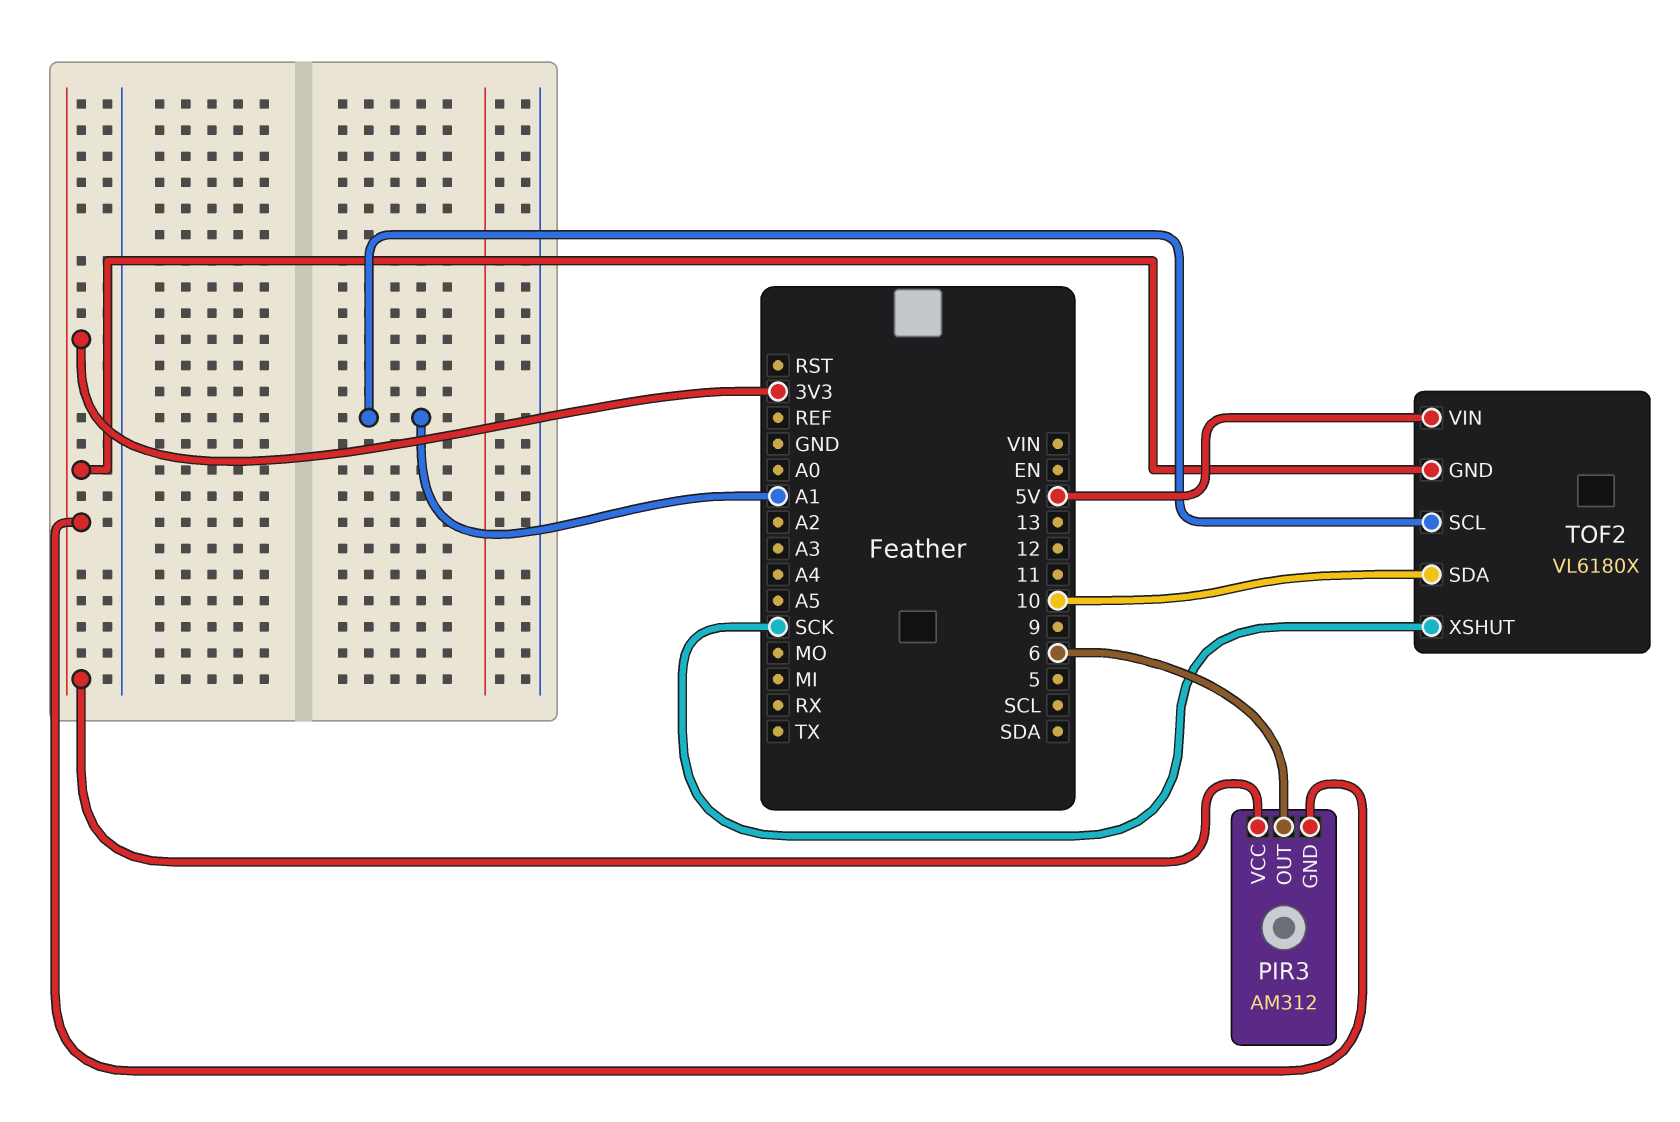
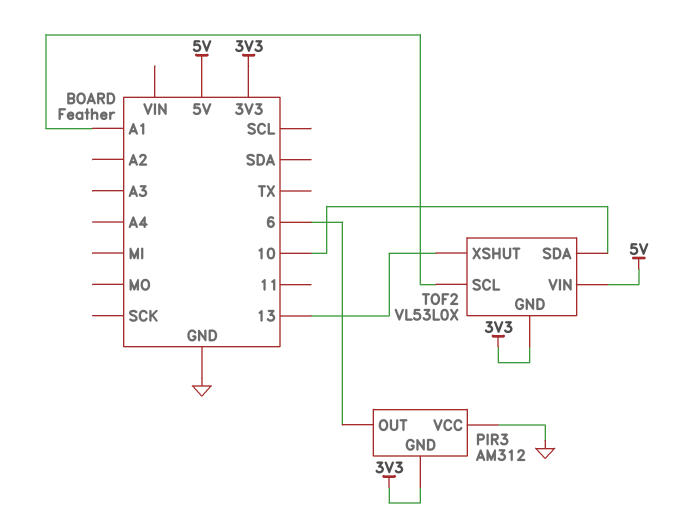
PIR3 pin VCC: 3V3 -> GND
TOF2: VL6180X -> VL53L0X
TOF2 pin XSHUT: SCK -> 13

